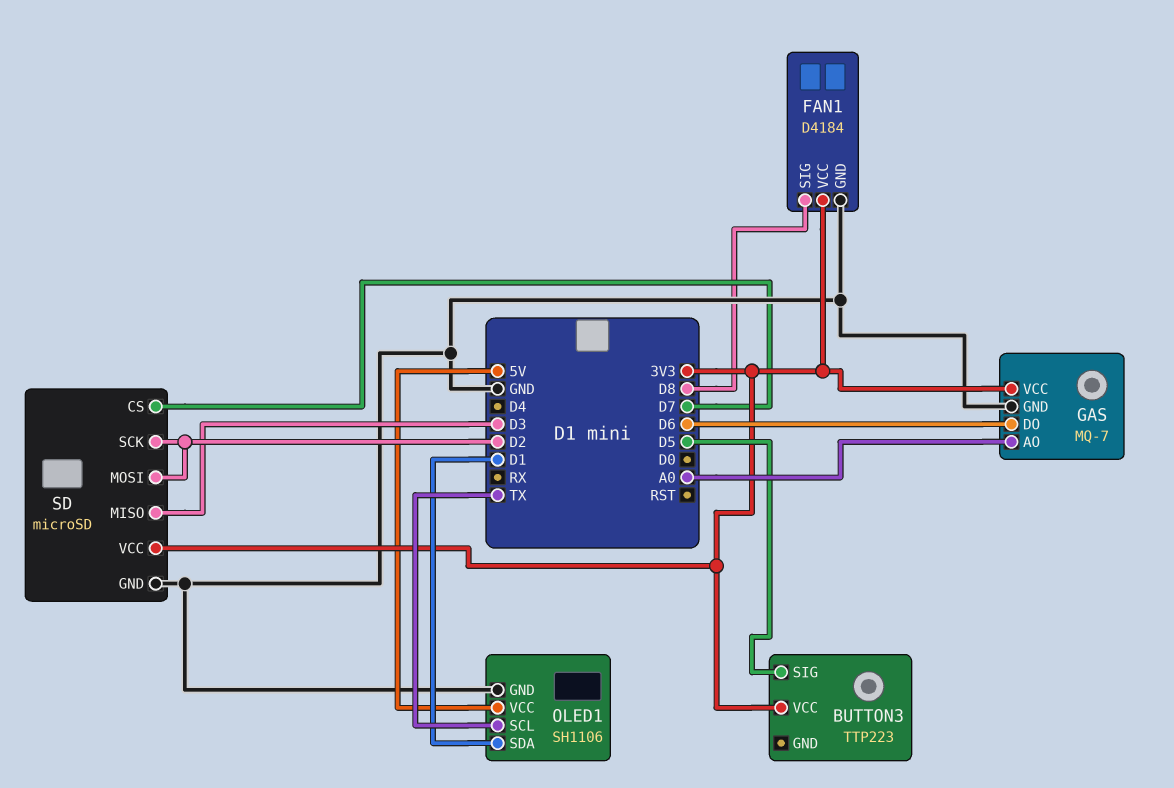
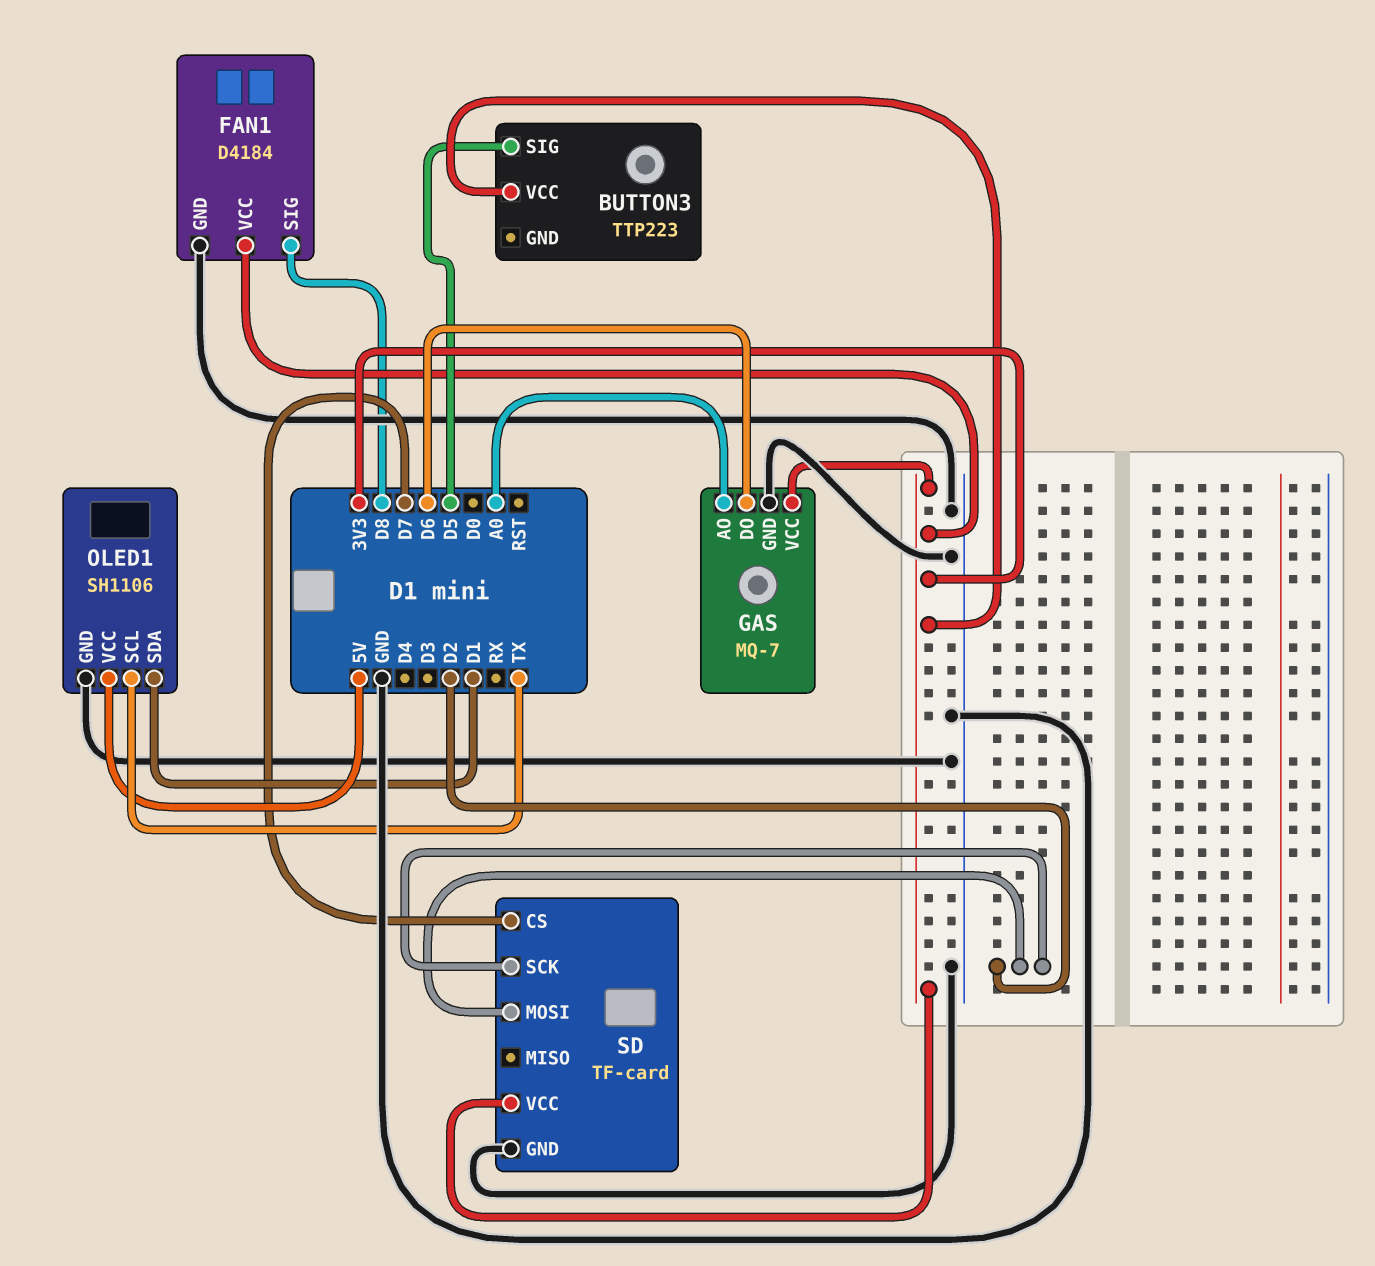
SD: microSD -> TF-card
SD pin MISO: D3 -> none

